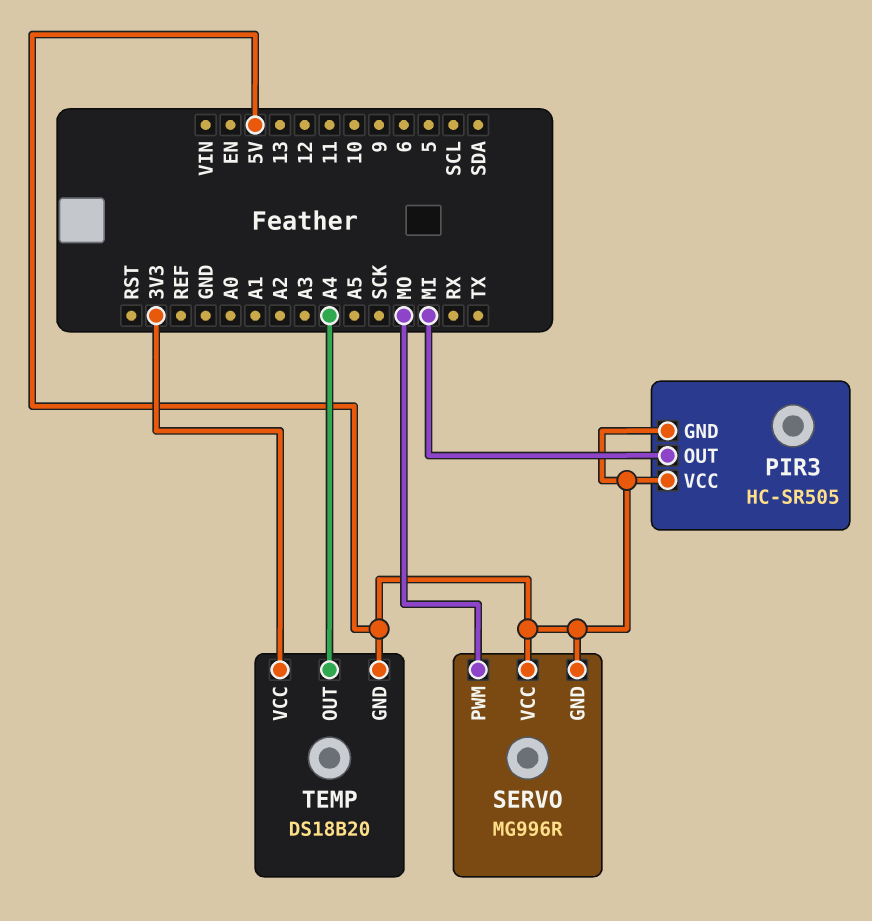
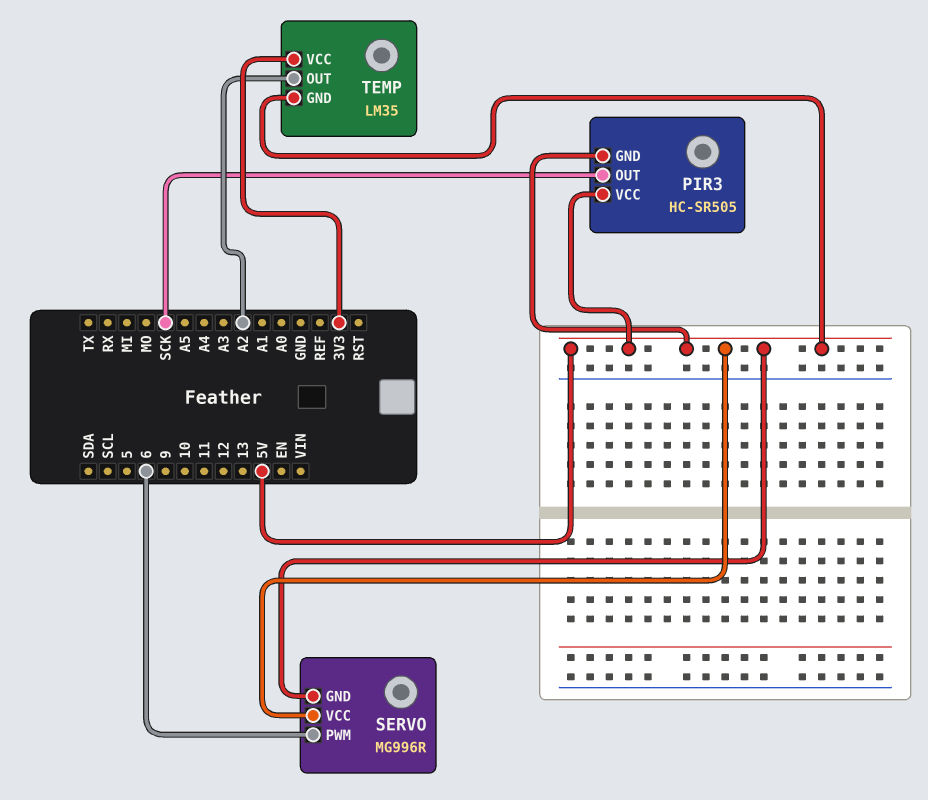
PIR3 pin OUT: MI -> SCK
SERVO pin PWM: MO -> 6
TEMP: DS18B20 -> LM35
TEMP pin OUT: A4 -> A2

